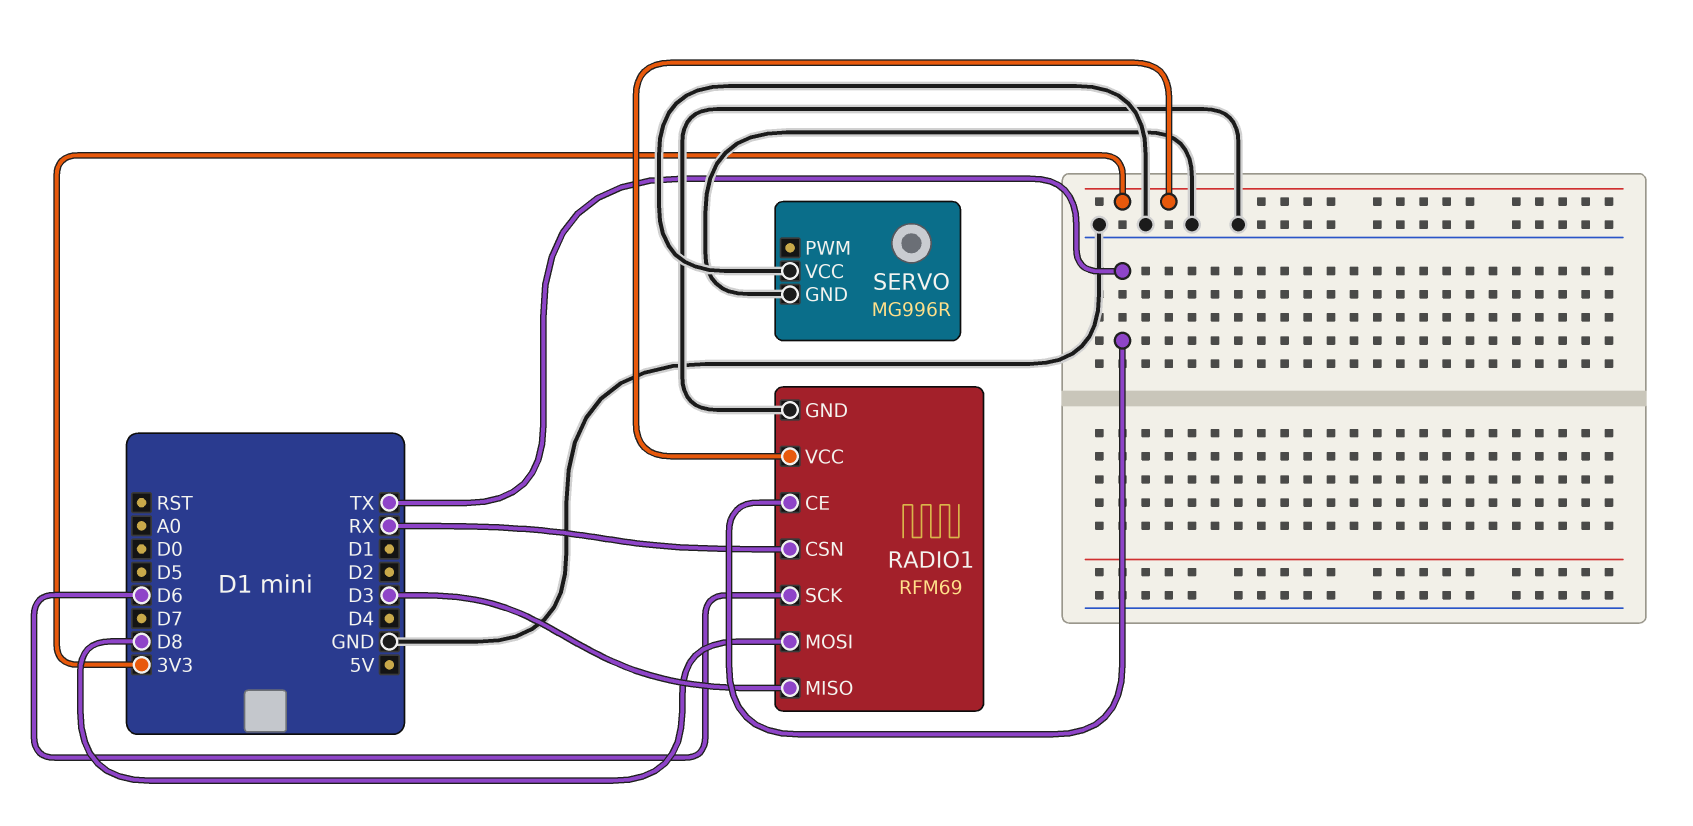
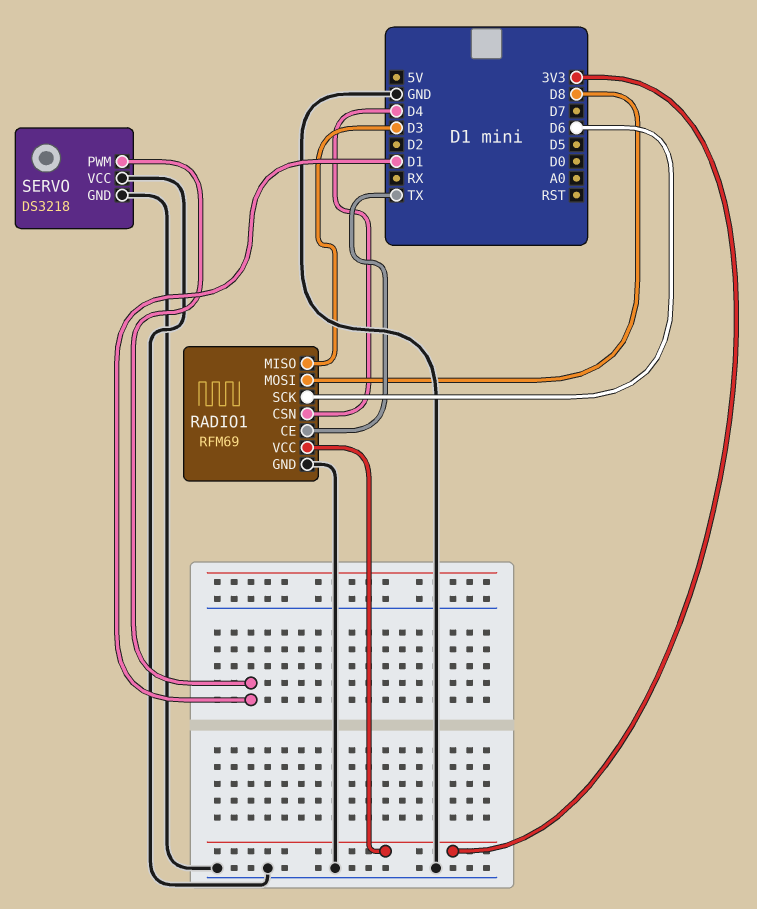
RADIO1 pin CSN: RX -> D4
SERVO: MG996R -> DS3218
SERVO pin PWM: none -> D1

